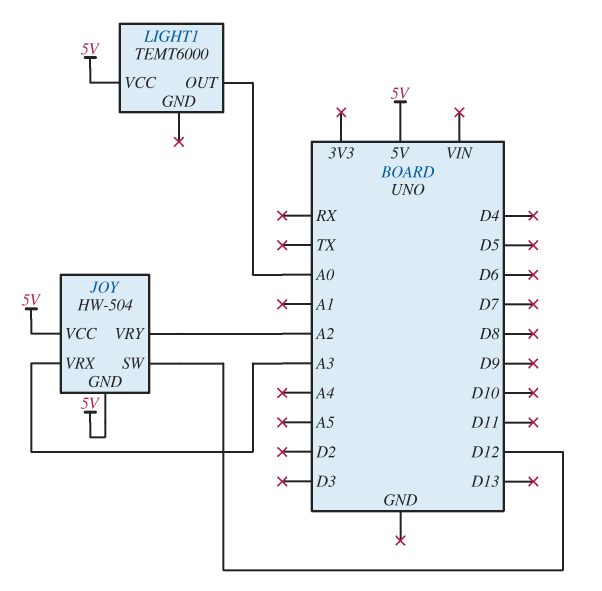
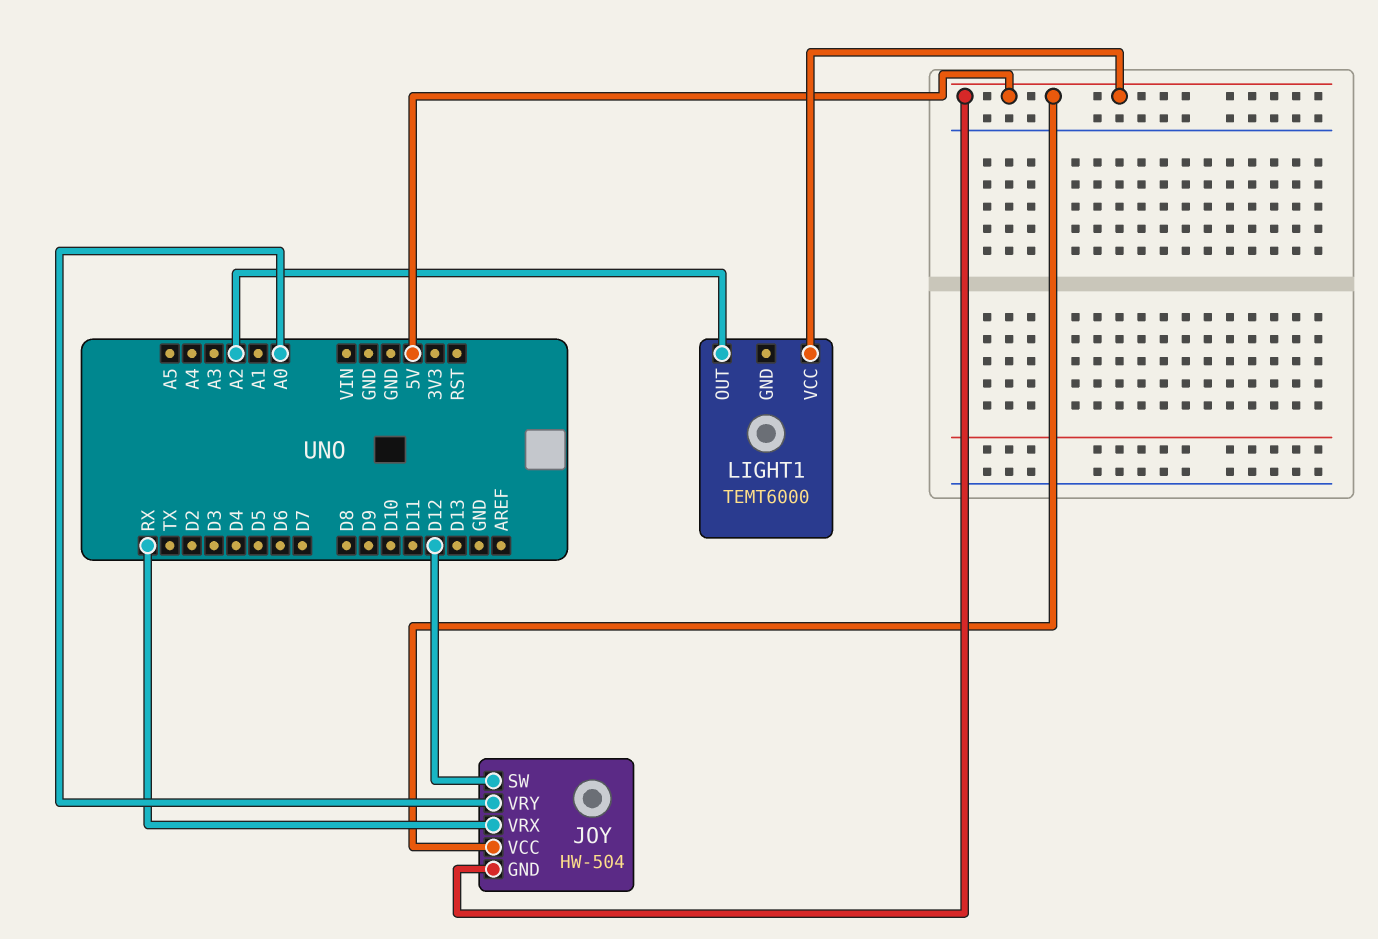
JOY pin VRX: A3 -> RX
JOY pin VRY: A2 -> A0
LIGHT1 pin OUT: A0 -> A2

